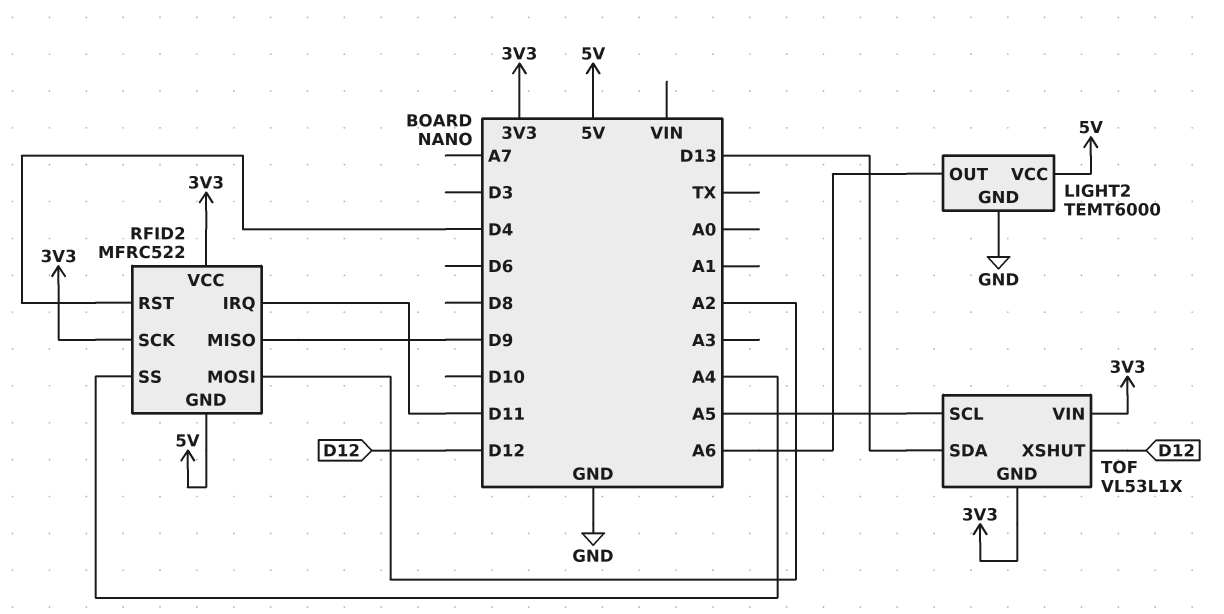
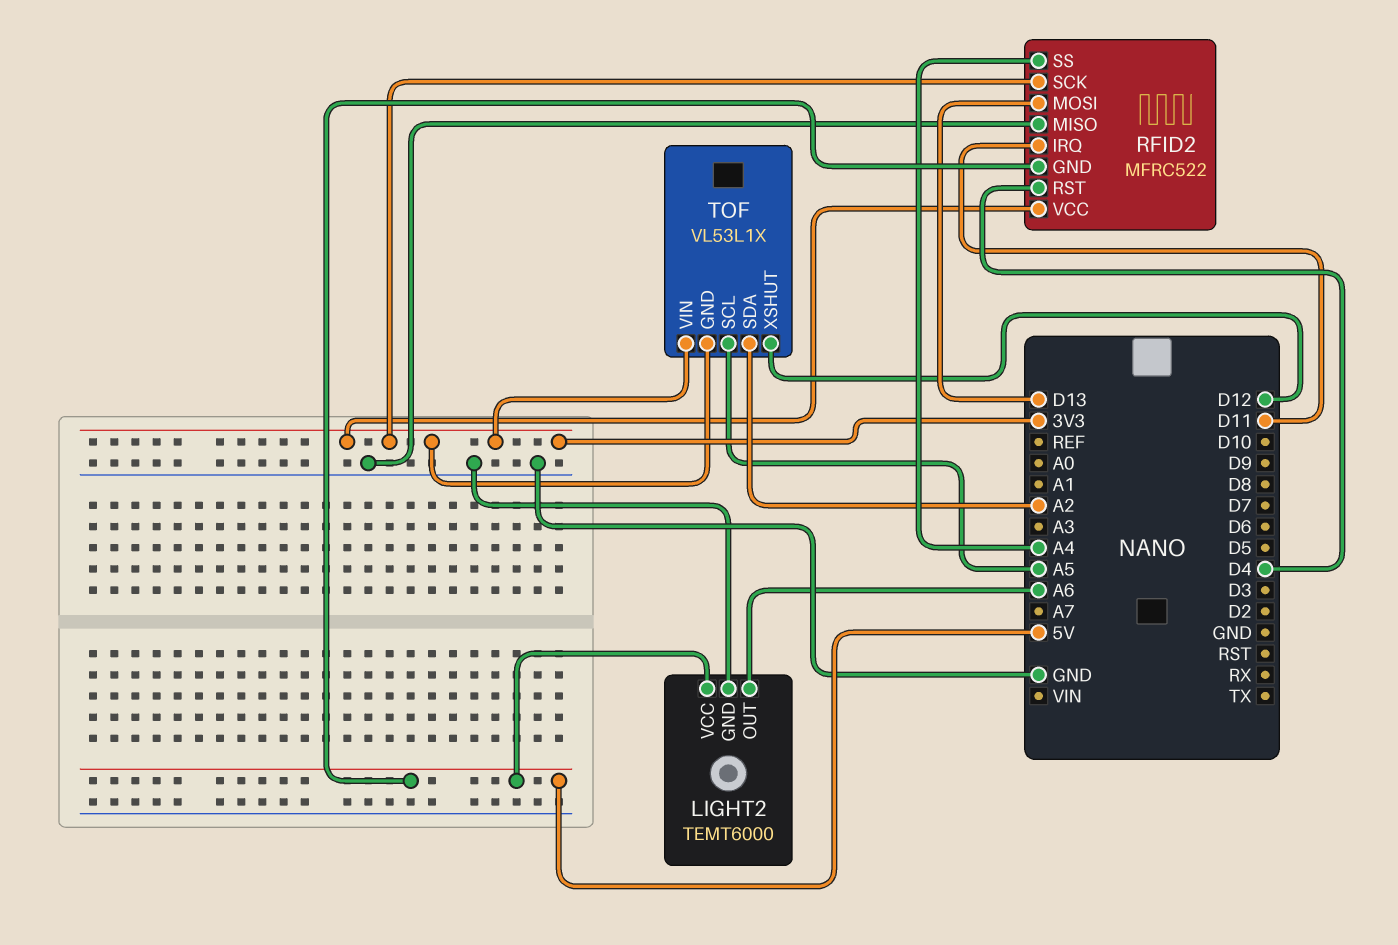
RFID2 pin MISO: D9 -> GND
RFID2 pin MOSI: A2 -> D13
TOF pin SDA: D13 -> A2

